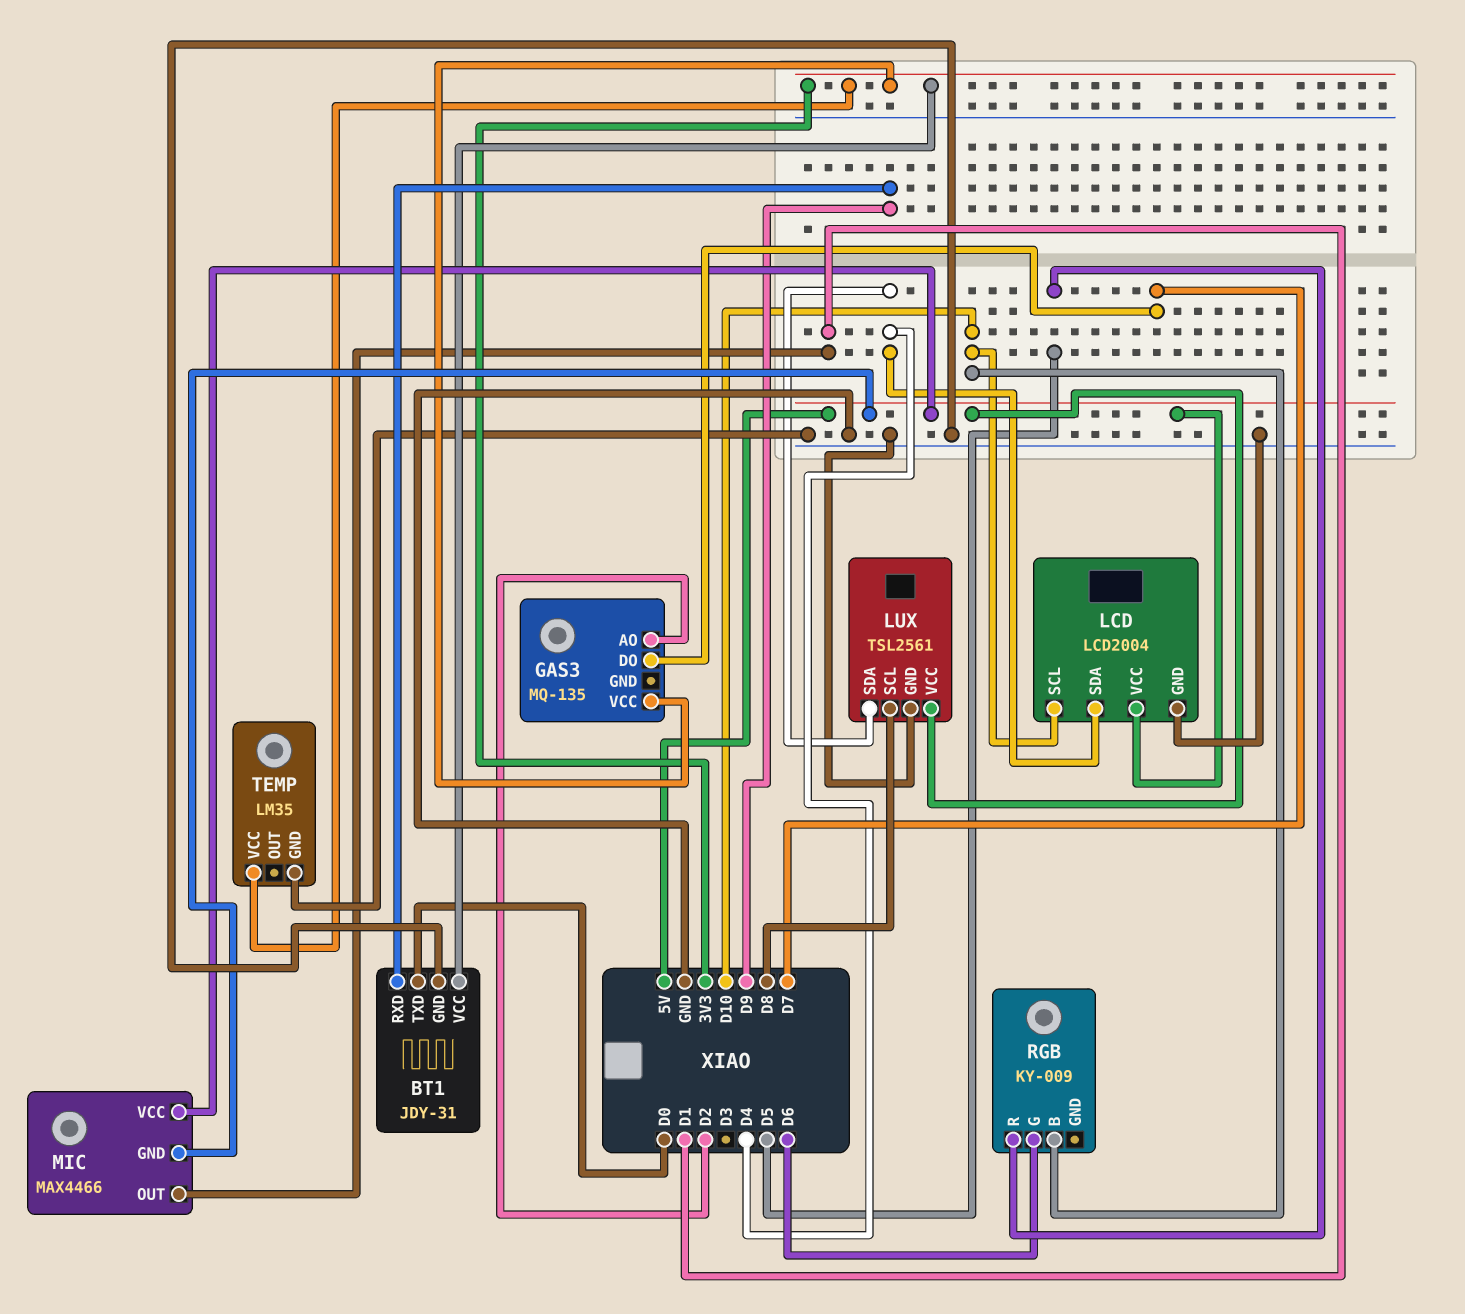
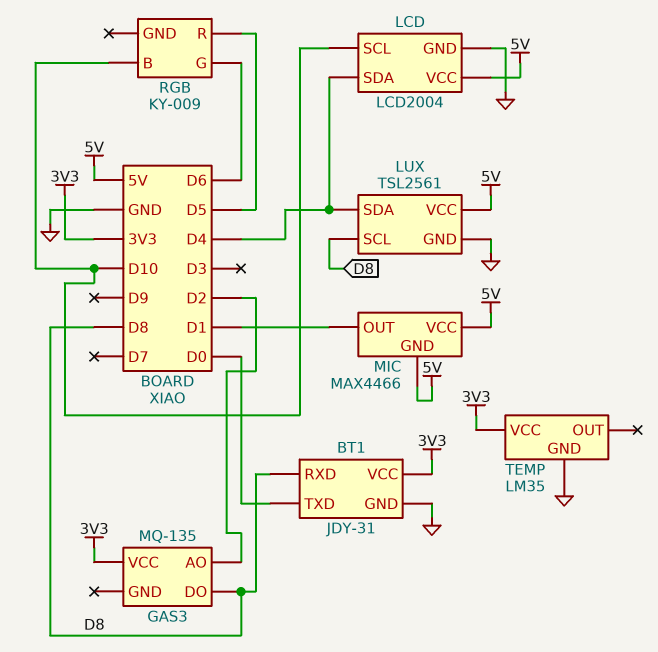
BT1 pin RXD: D9 -> D8
GAS3 pin DO: D7 -> D8

